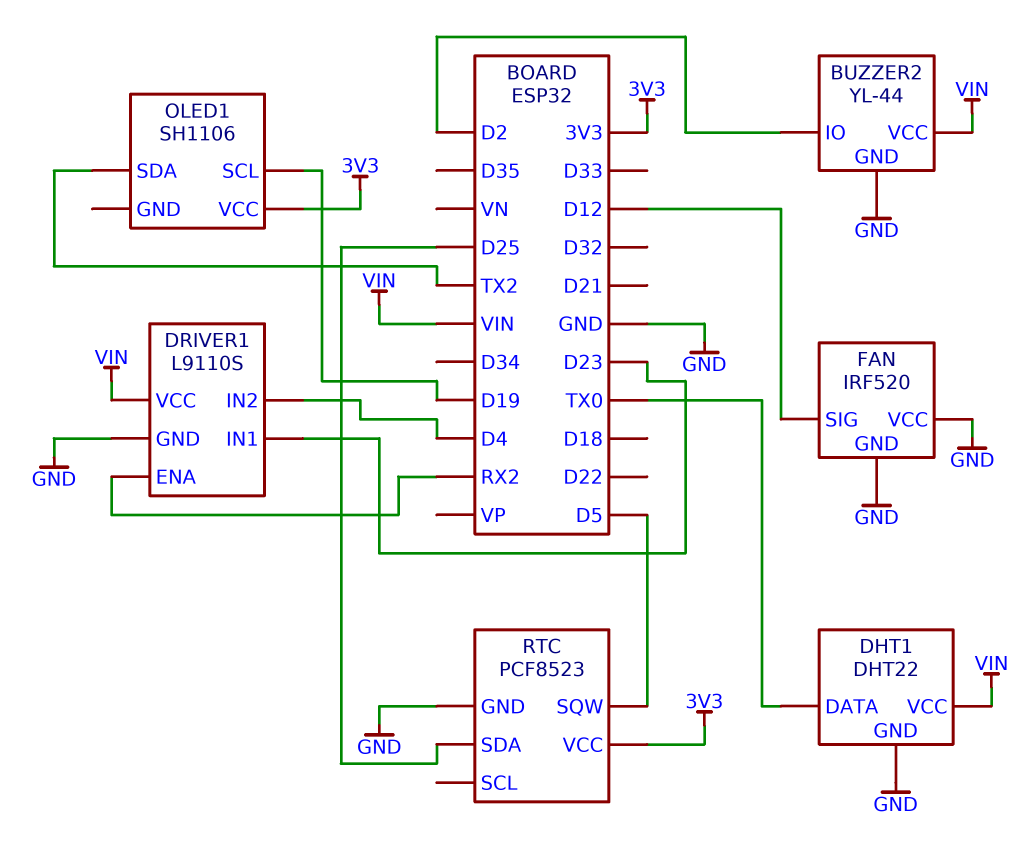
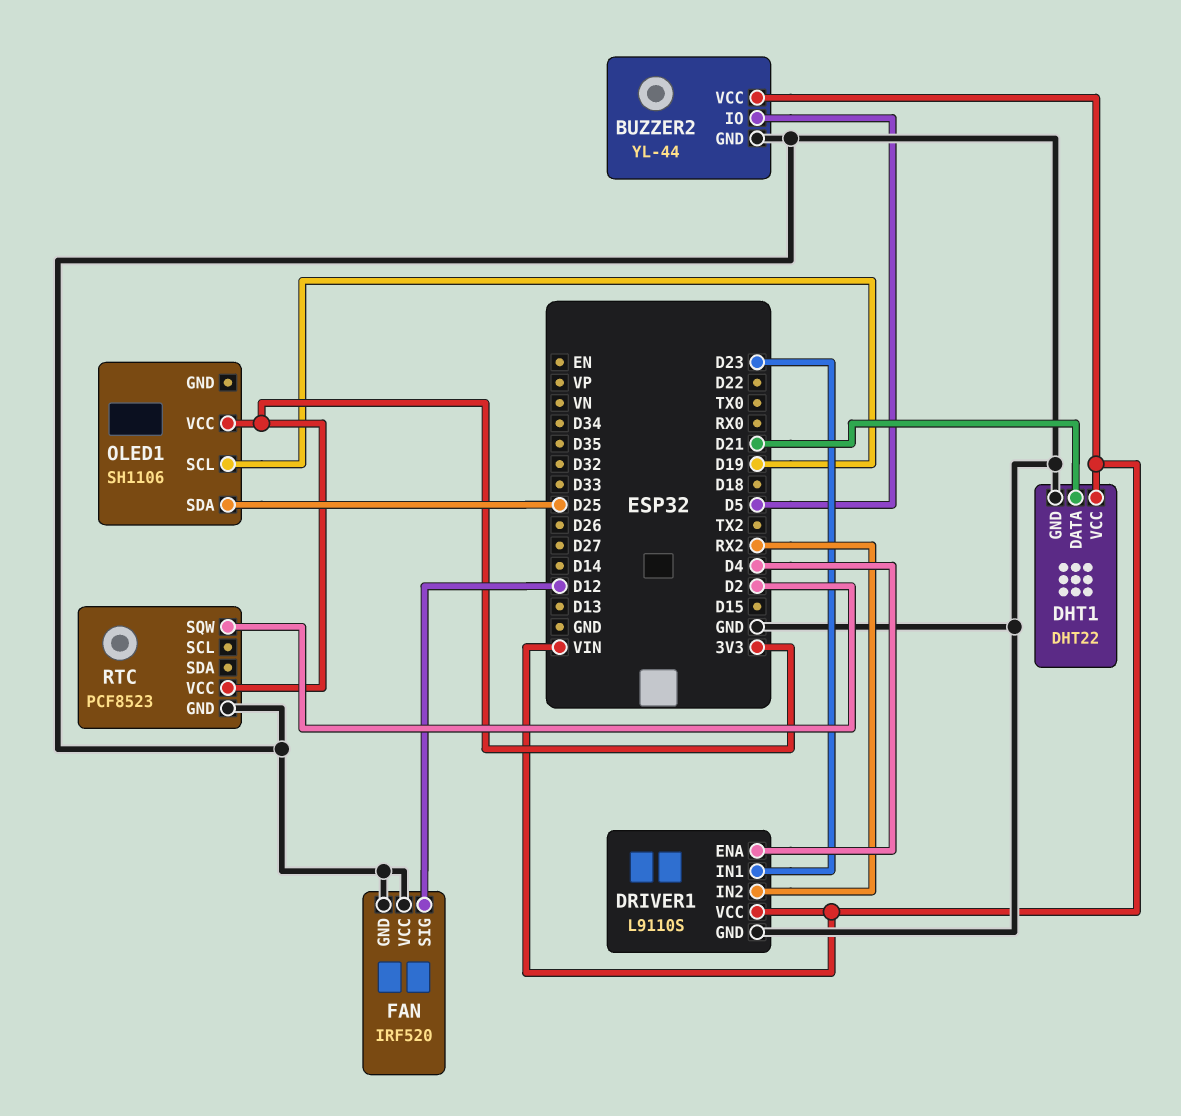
BUZZER2 pin IO: D2 -> D5
DHT1 pin DATA: TX0 -> D21
DRIVER1 pin ENA: RX2 -> D4
DRIVER1 pin IN2: D4 -> RX2
OLED1 pin SDA: TX2 -> D25
RTC pin SDA: D25 -> none
RTC pin SQW: D5 -> D2

